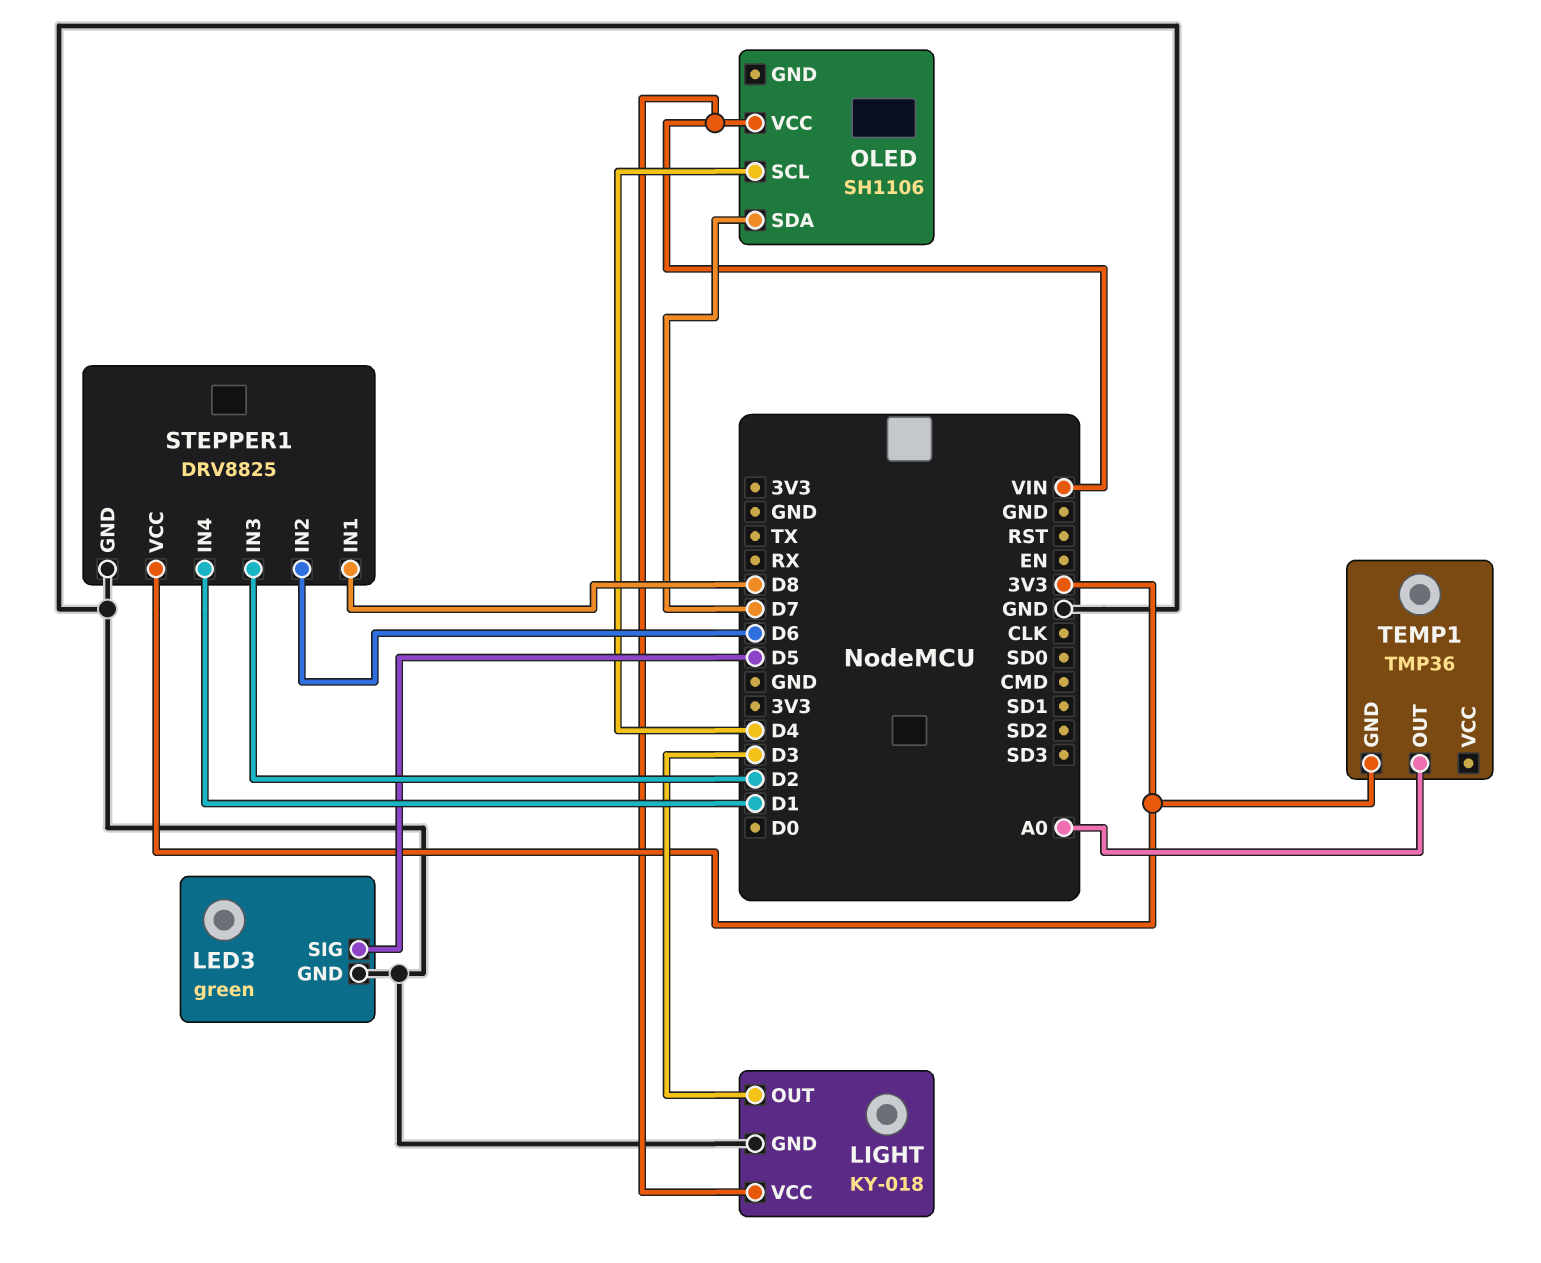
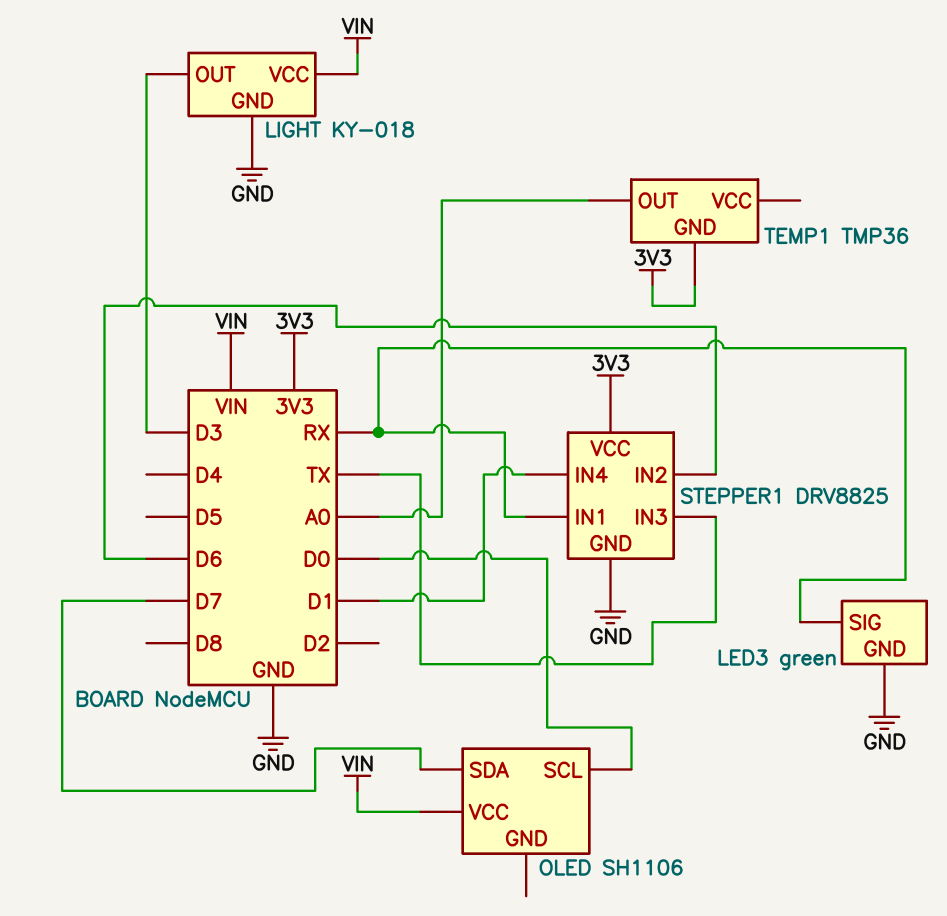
LED3 pin SIG: D5 -> RX
OLED pin SCL: D4 -> D0
STEPPER1 pin IN1: D8 -> RX
STEPPER1 pin IN3: D2 -> TX

